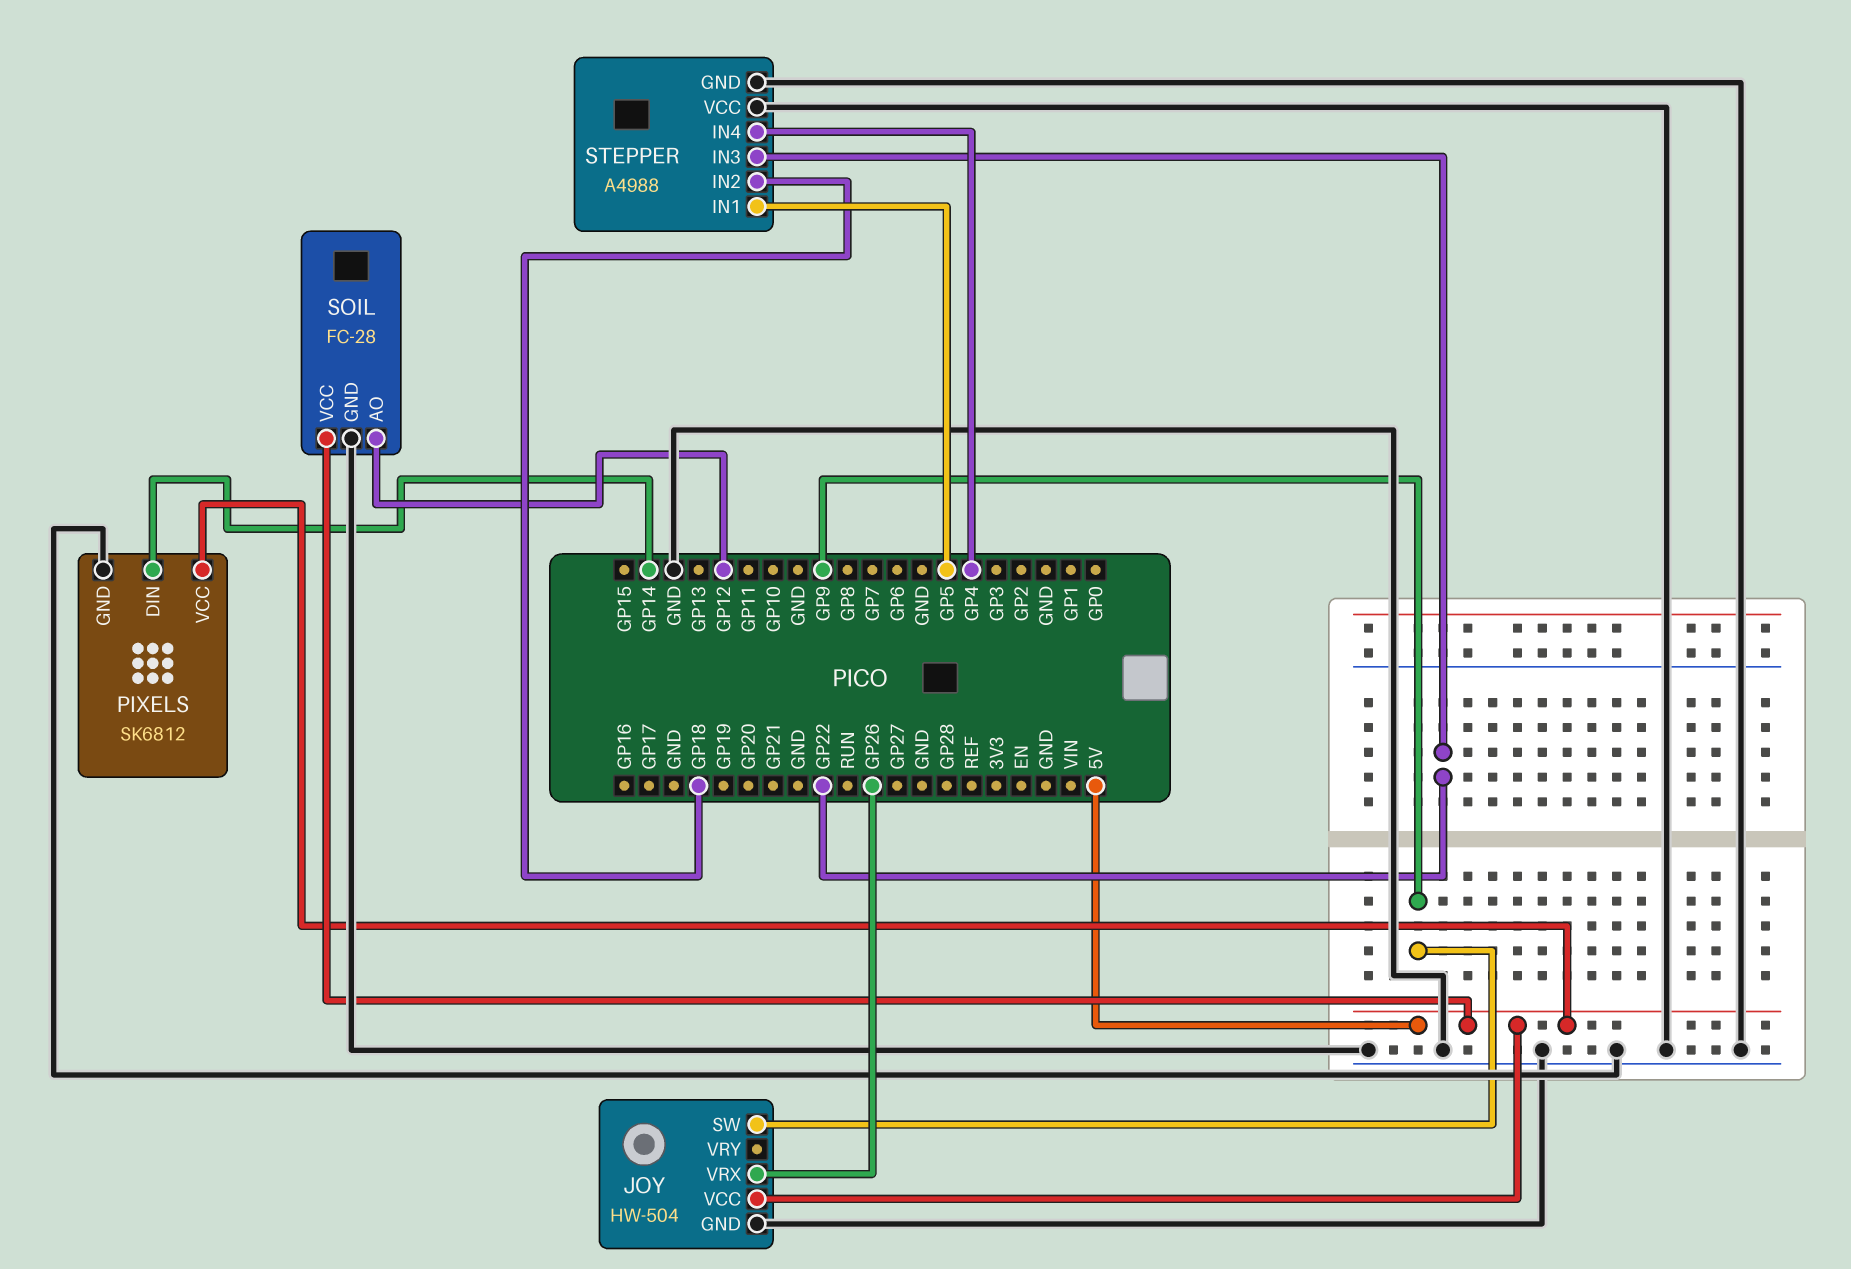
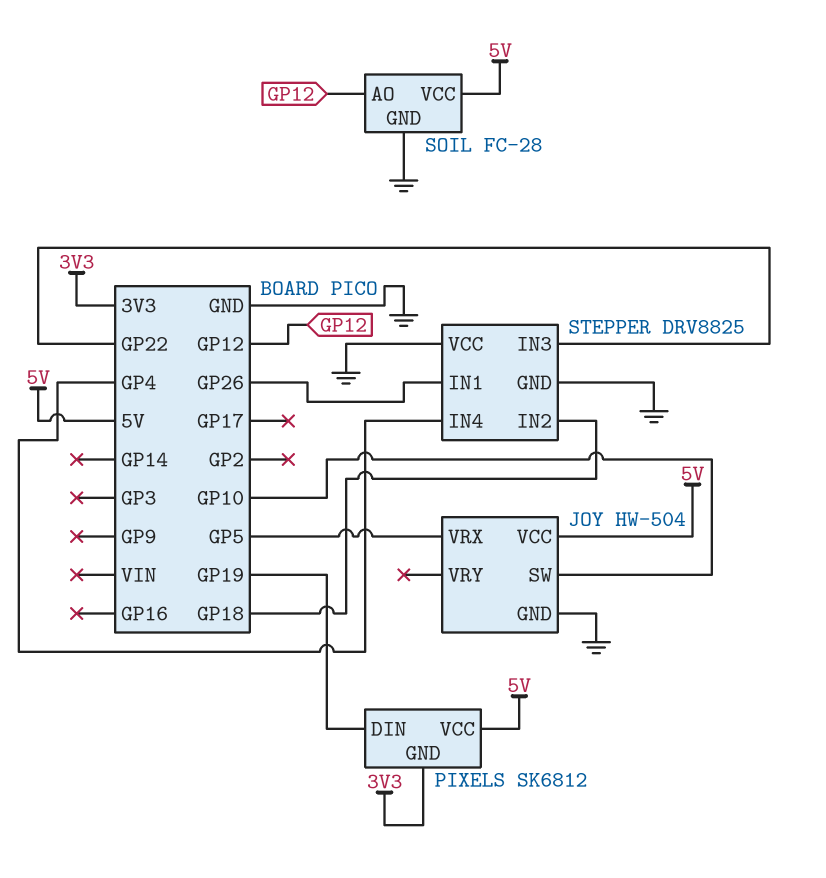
JOY pin SW: GP9 -> GP10
JOY pin VRX: GP26 -> GP5
PIXELS pin DIN: GP14 -> GP19
PIXELS pin GND: GND -> 3V3
STEPPER: A4988 -> DRV8825
STEPPER pin IN1: GP5 -> GP26

